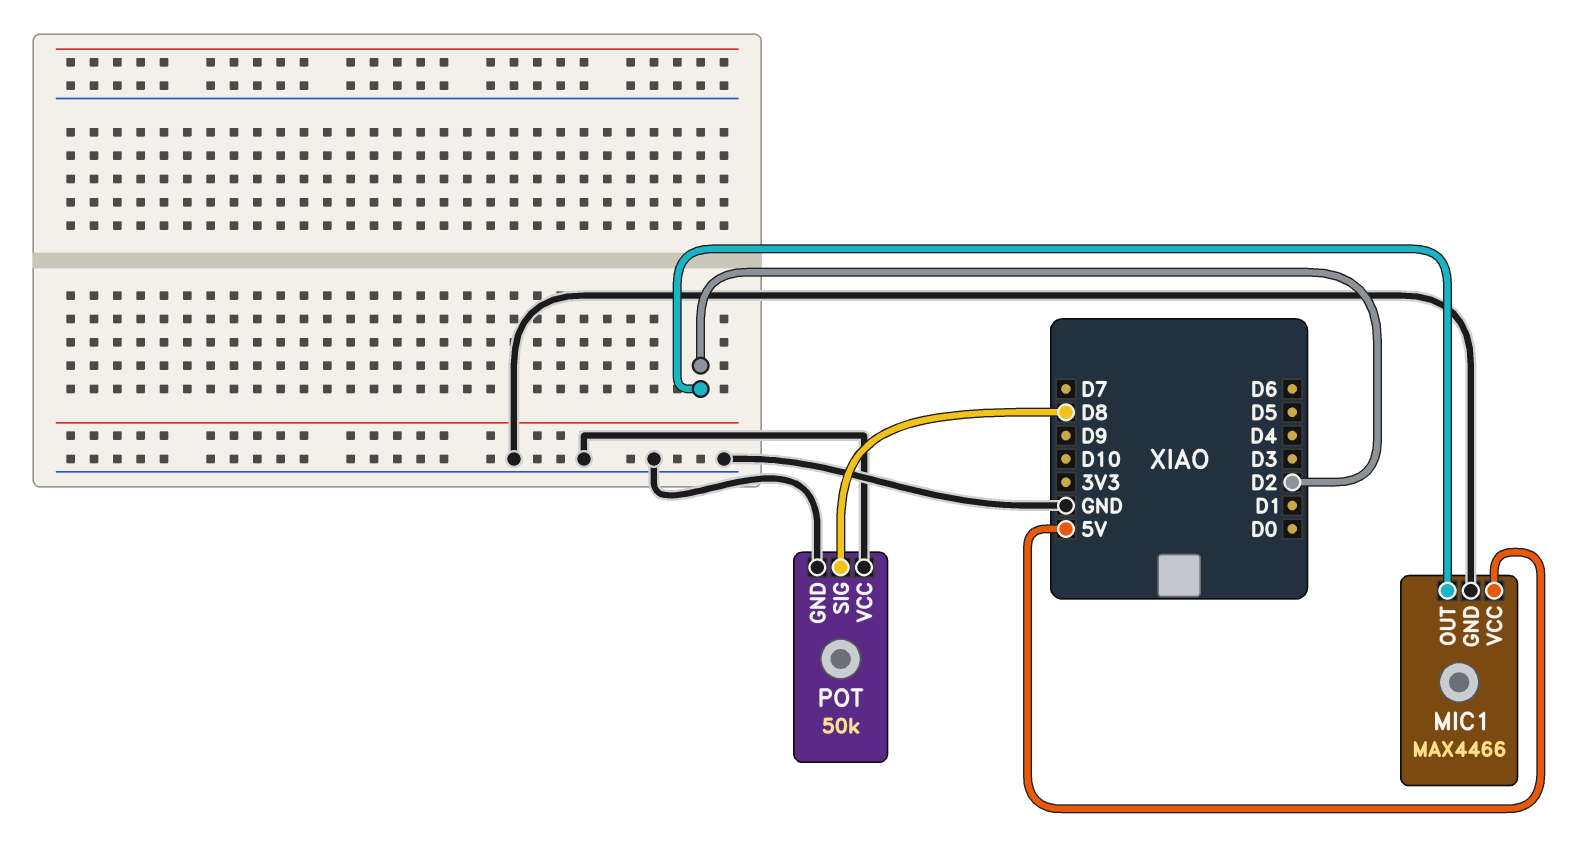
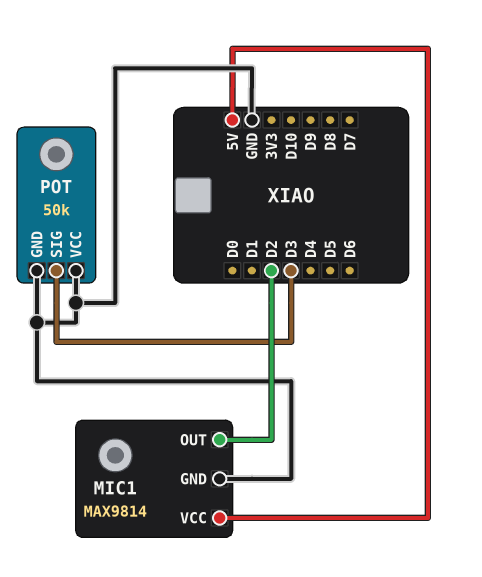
MIC1: MAX4466 -> MAX9814
POT pin SIG: D8 -> D3

